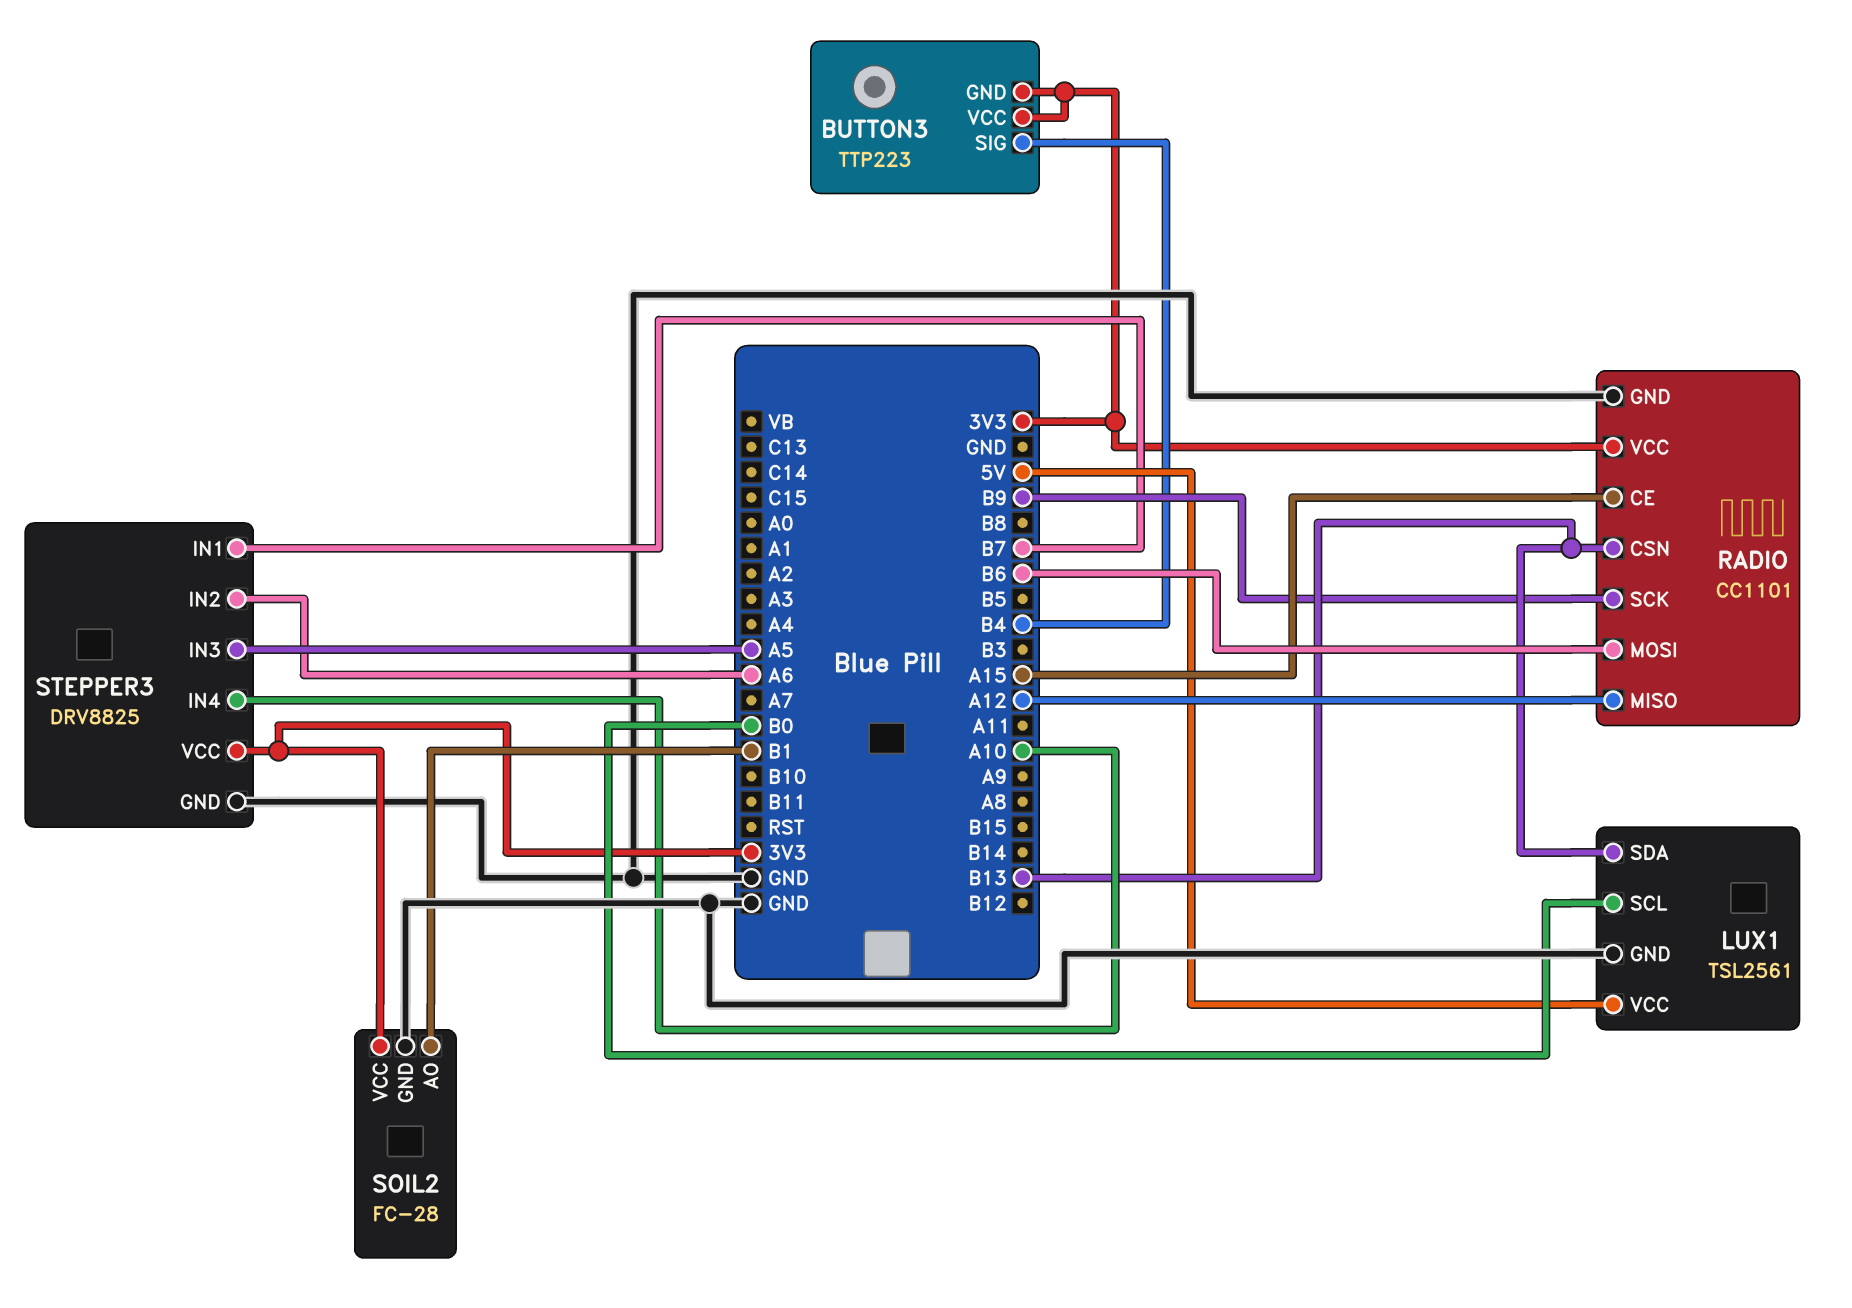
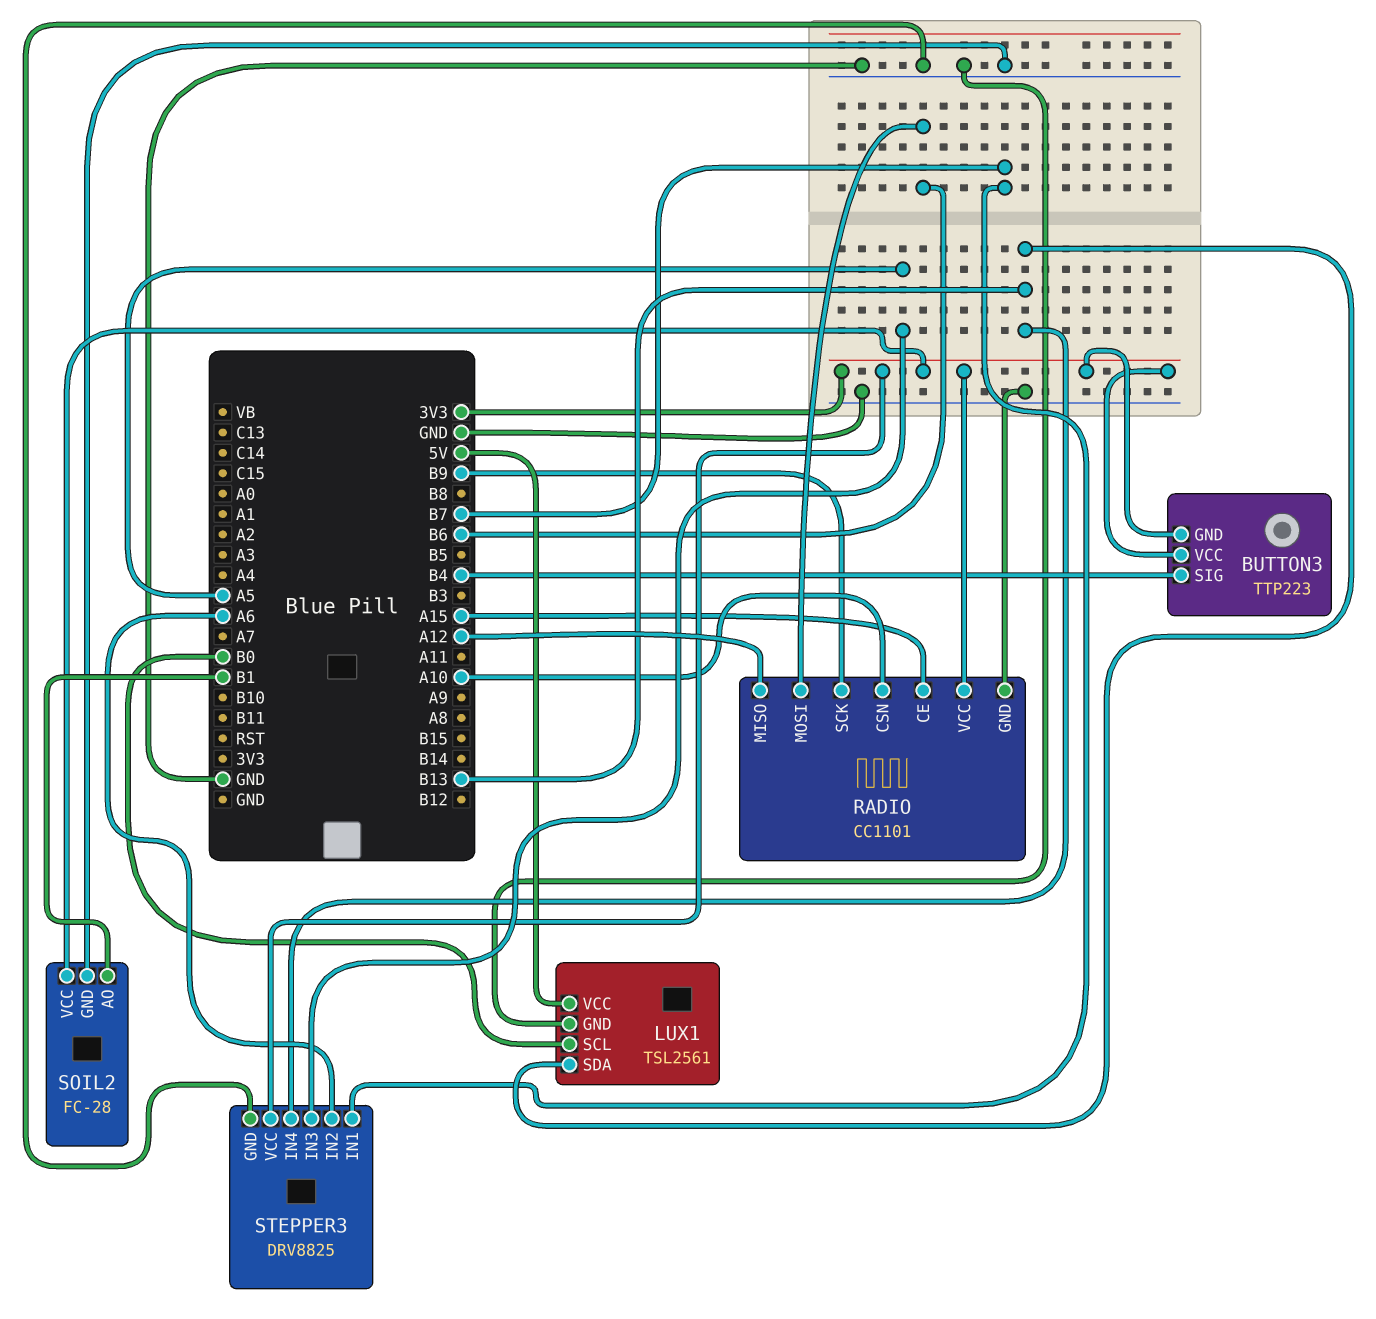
RADIO pin CSN: B13 -> A10
STEPPER3 pin IN4: A10 -> B13

